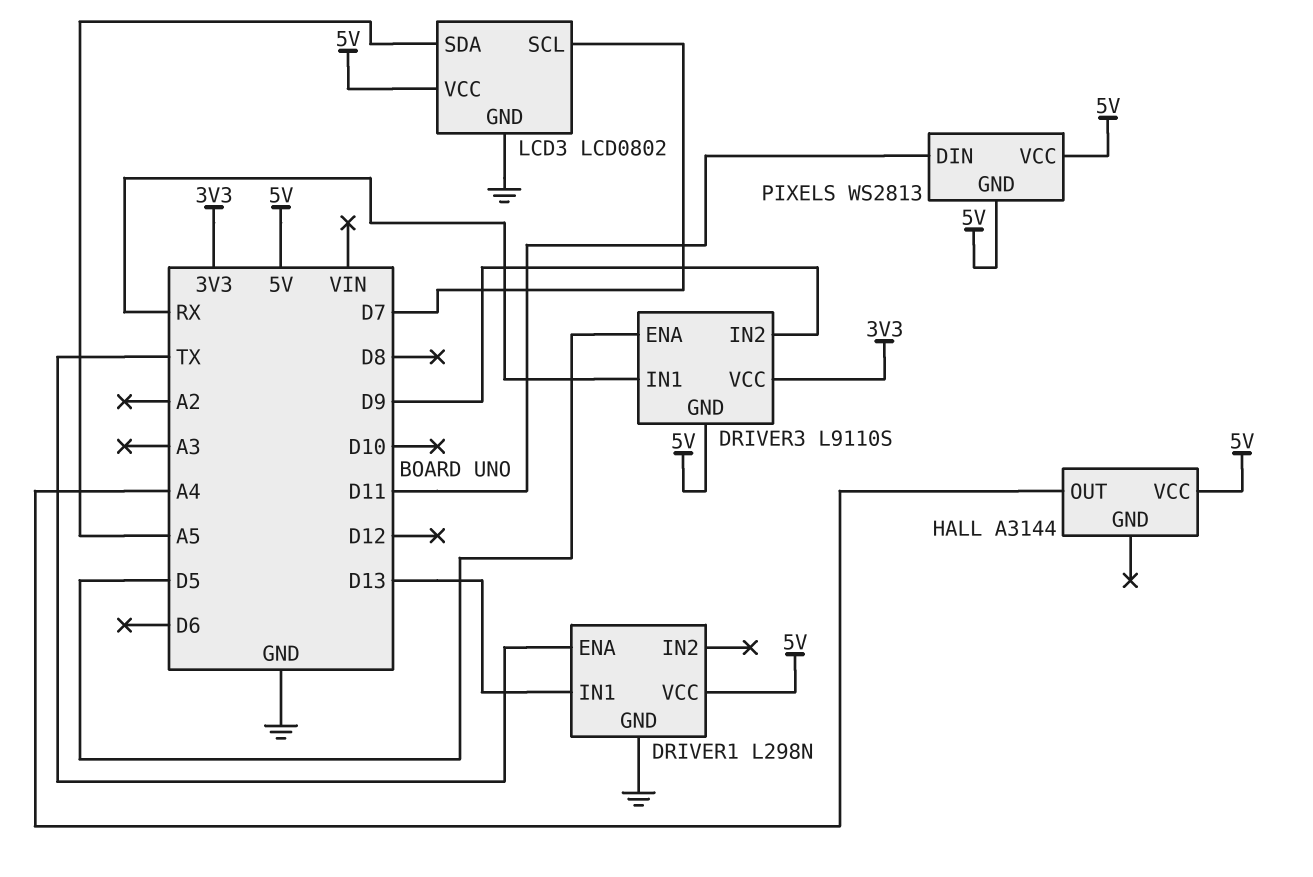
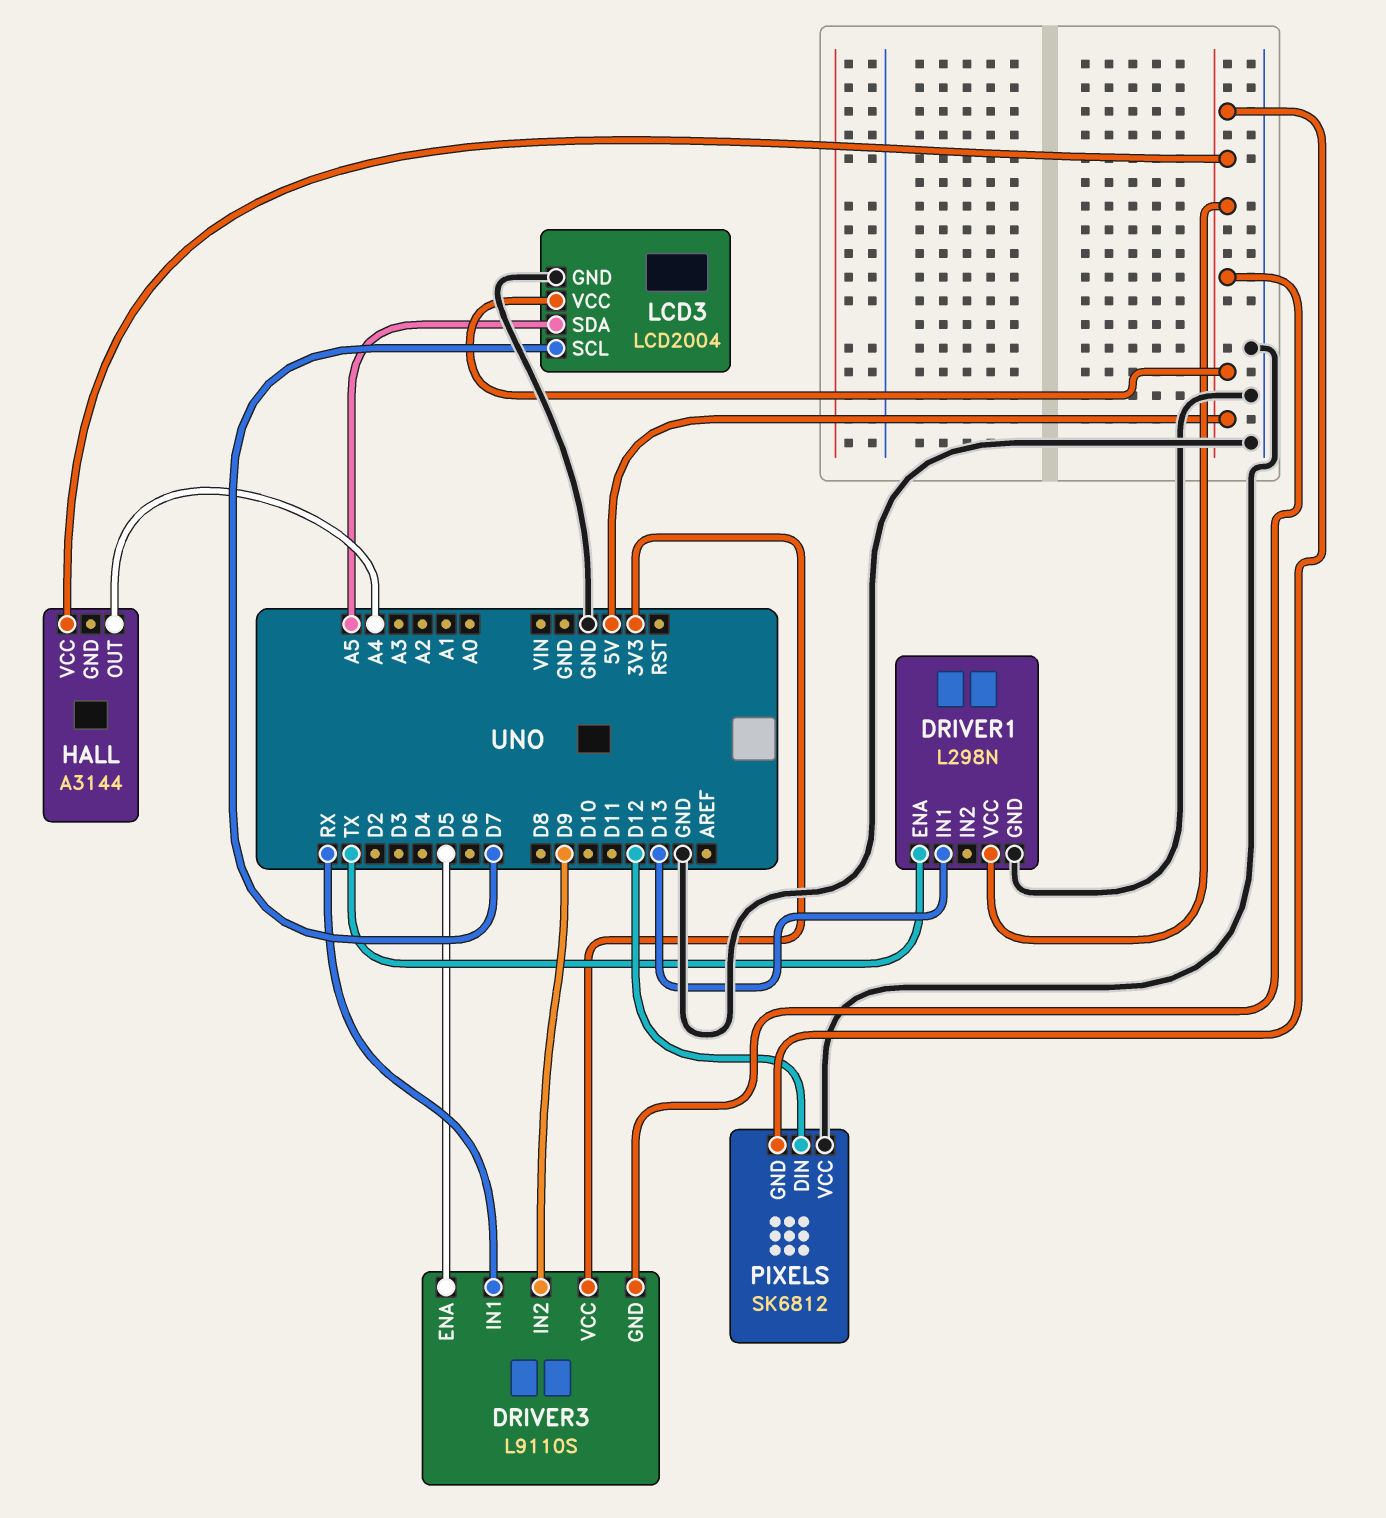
LCD3: LCD0802 -> LCD2004
PIXELS: WS2813 -> SK6812
PIXELS pin DIN: D11 -> D12
PIXELS pin VCC: 5V -> GND

